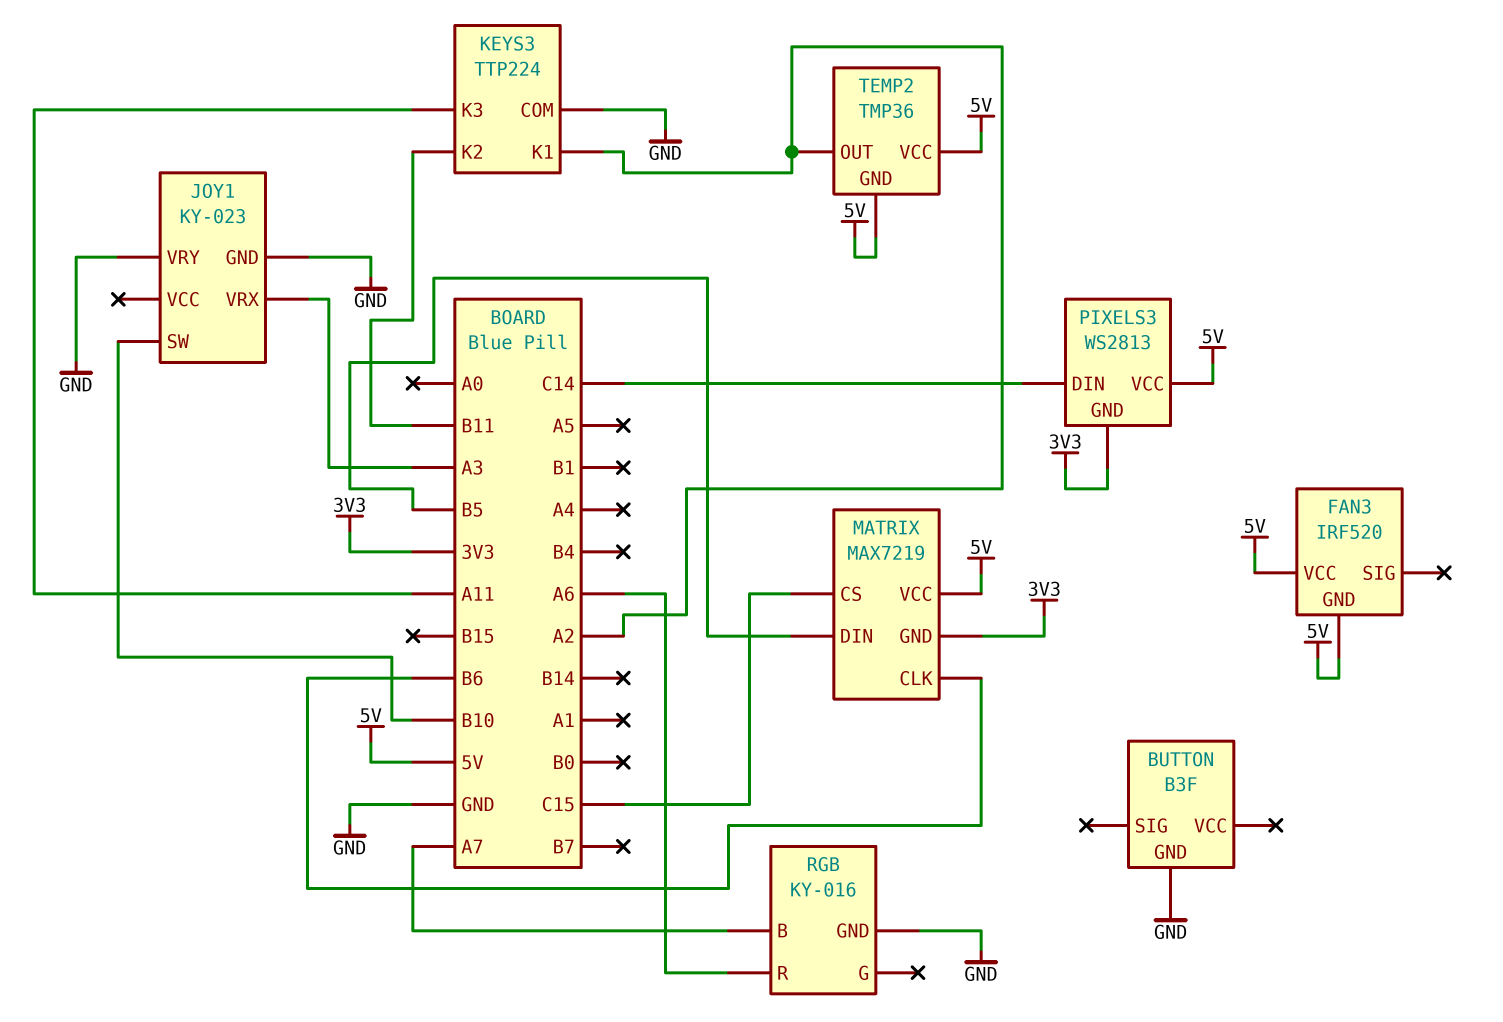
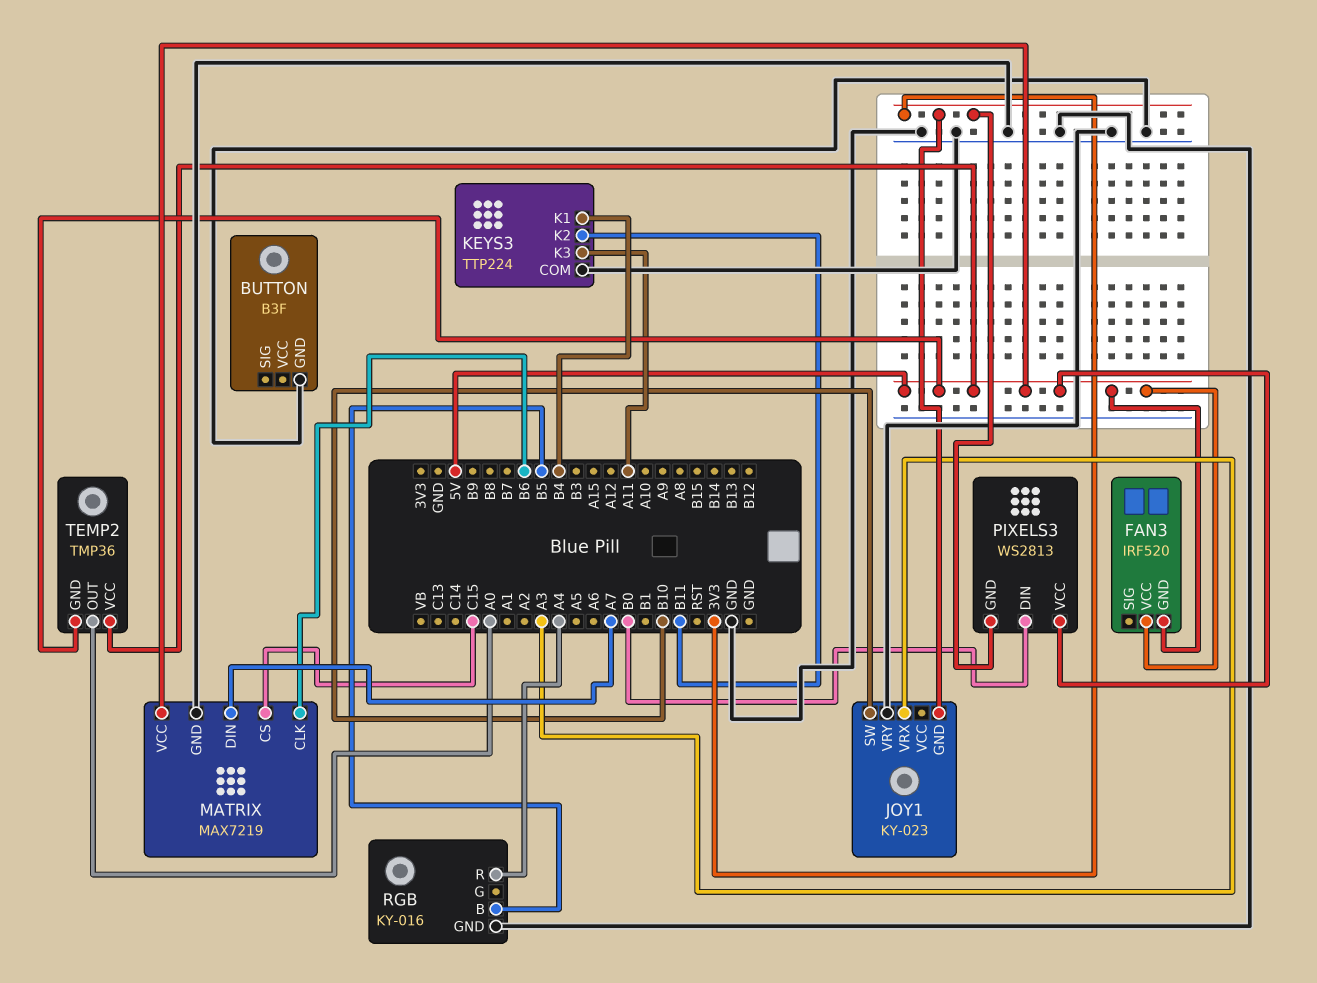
JOY1 pin GND: GND -> 3V3
KEYS3 pin K1: A2 -> B4
MATRIX pin DIN: B5 -> A7
MATRIX pin GND: 3V3 -> GND
PIXELS3 pin DIN: C14 -> B0
RGB pin B: A7 -> B5
RGB pin R: A6 -> A4
TEMP2 pin OUT: A2 -> A0

